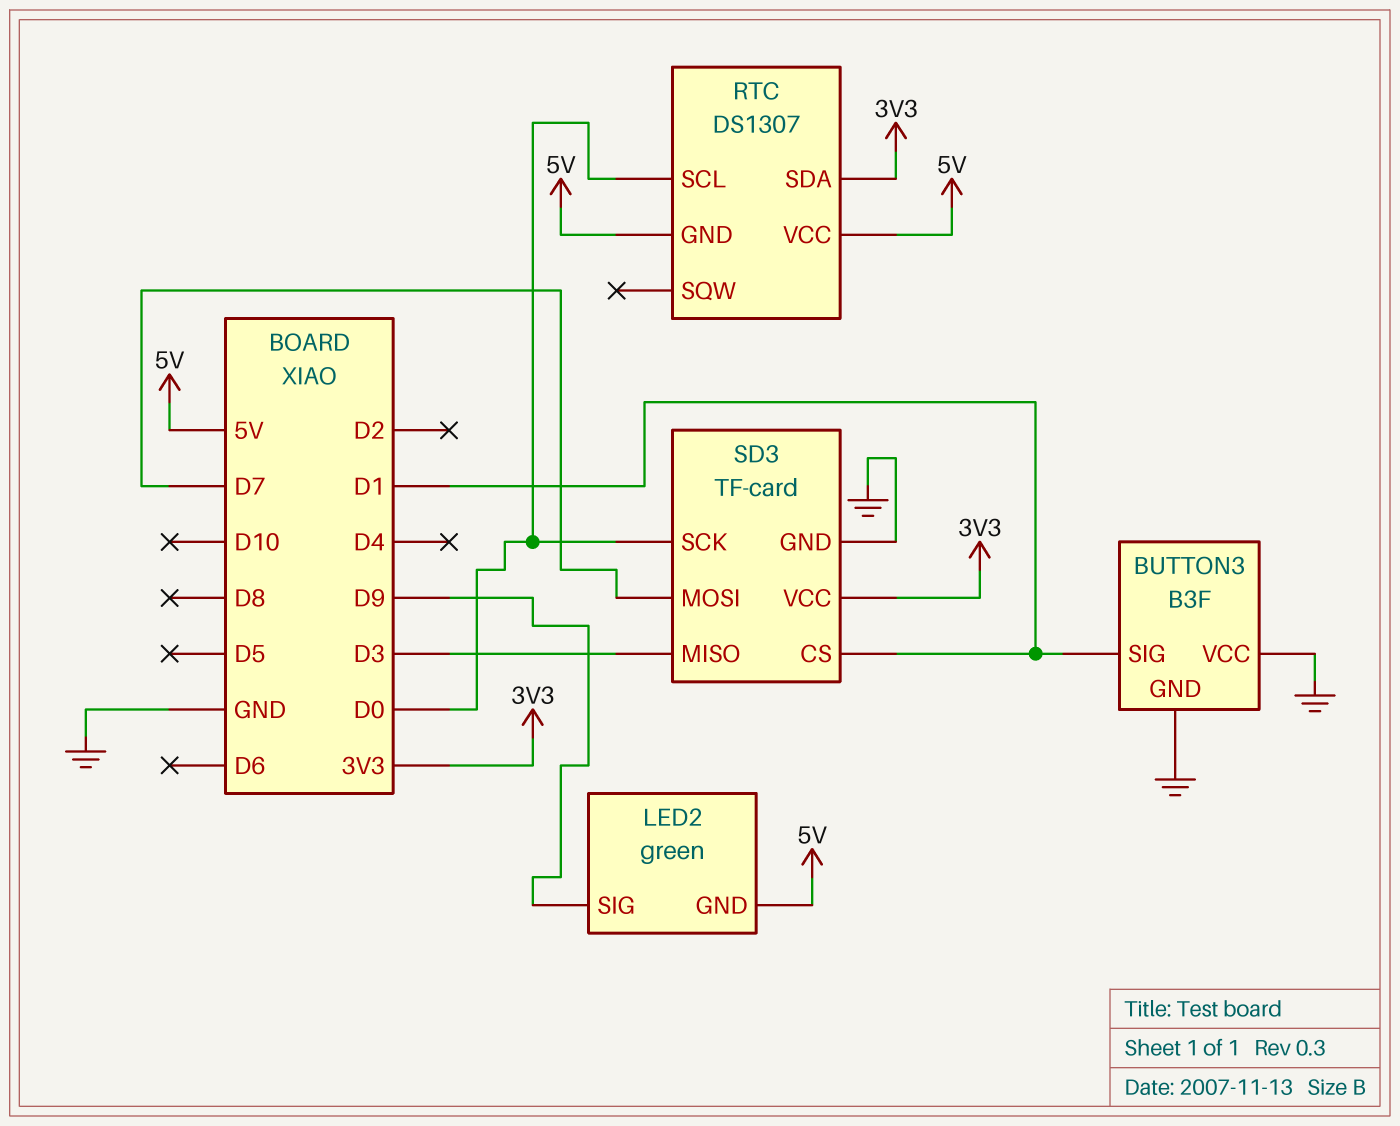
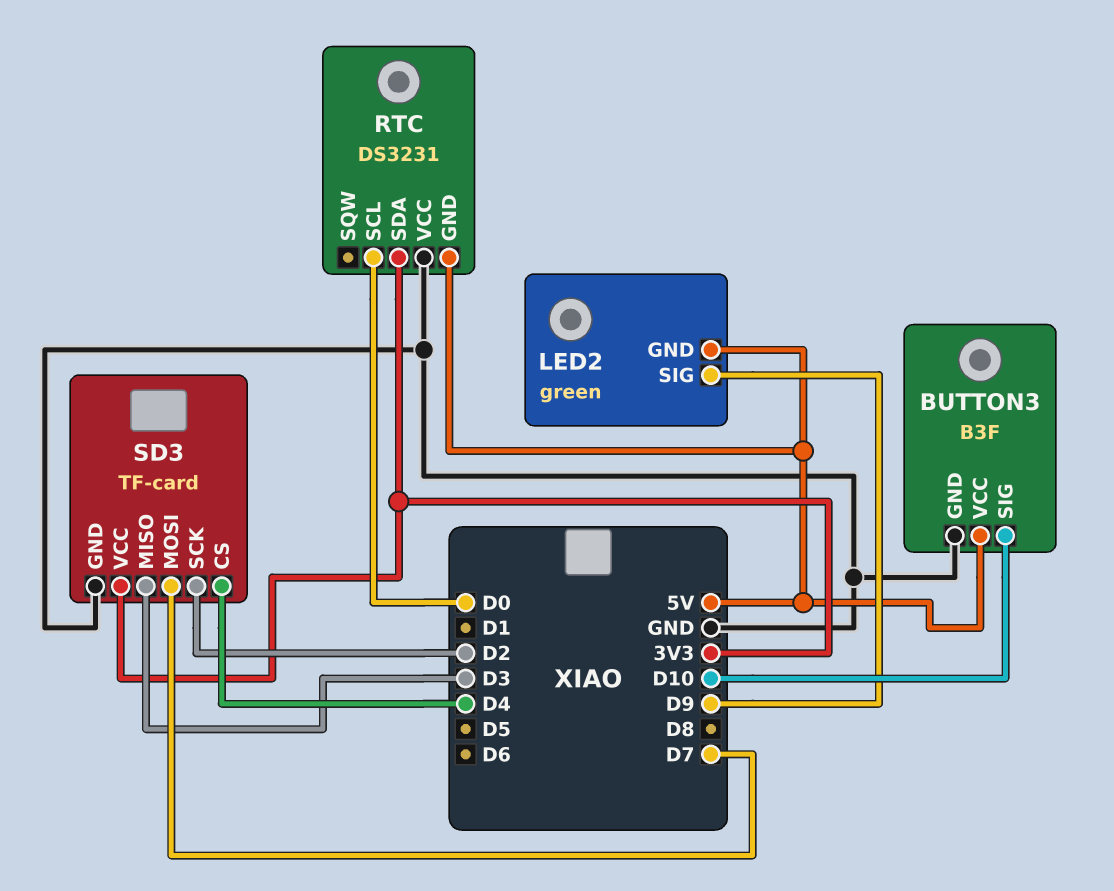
BUTTON3 pin SIG: D1 -> D10
BUTTON3 pin VCC: GND -> 5V
RTC: DS1307 -> DS3231
RTC pin VCC: 5V -> GND
SD3 pin CS: D1 -> D4
SD3 pin SCK: D0 -> D2

